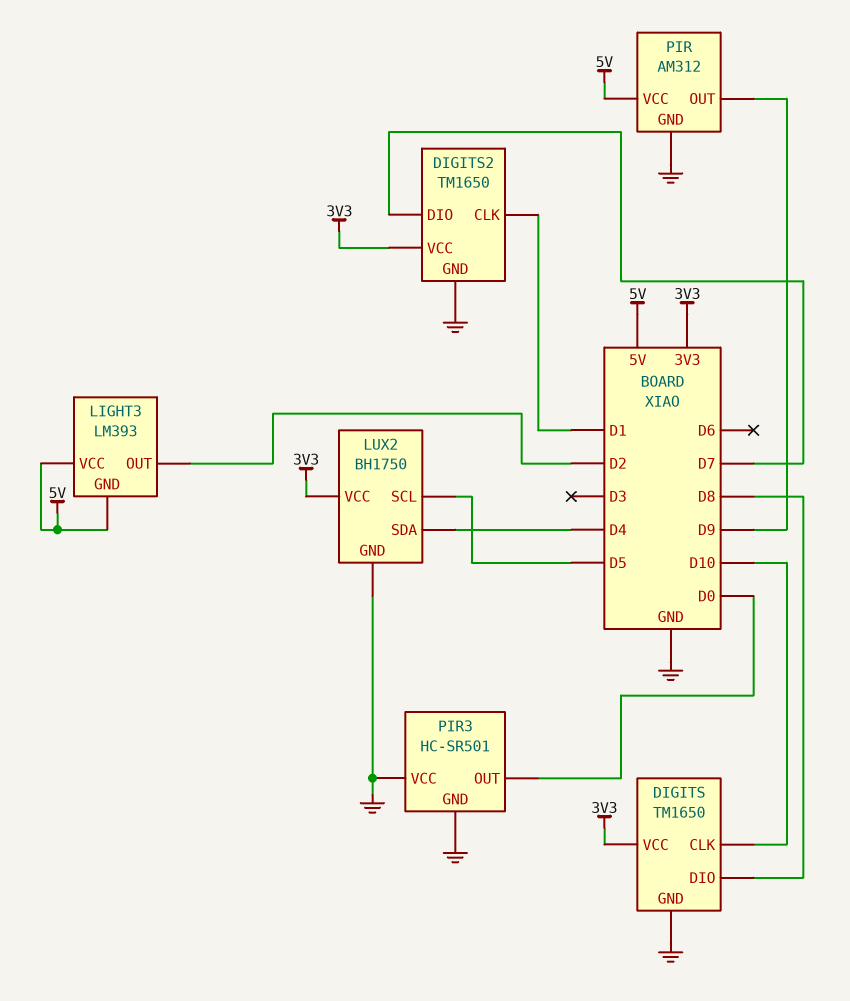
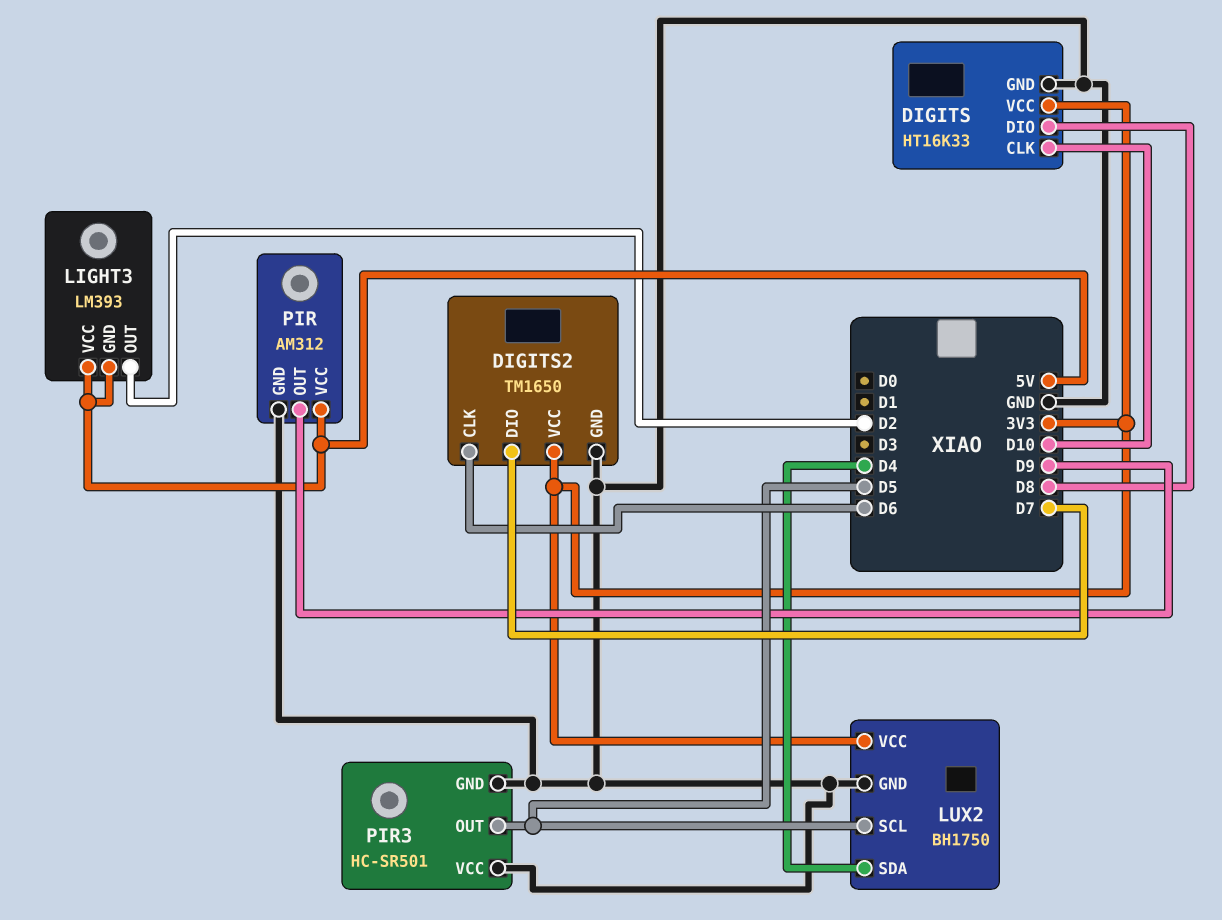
DIGITS: TM1650 -> HT16K33
DIGITS2 pin CLK: D1 -> D6
PIR3 pin OUT: D0 -> D5

